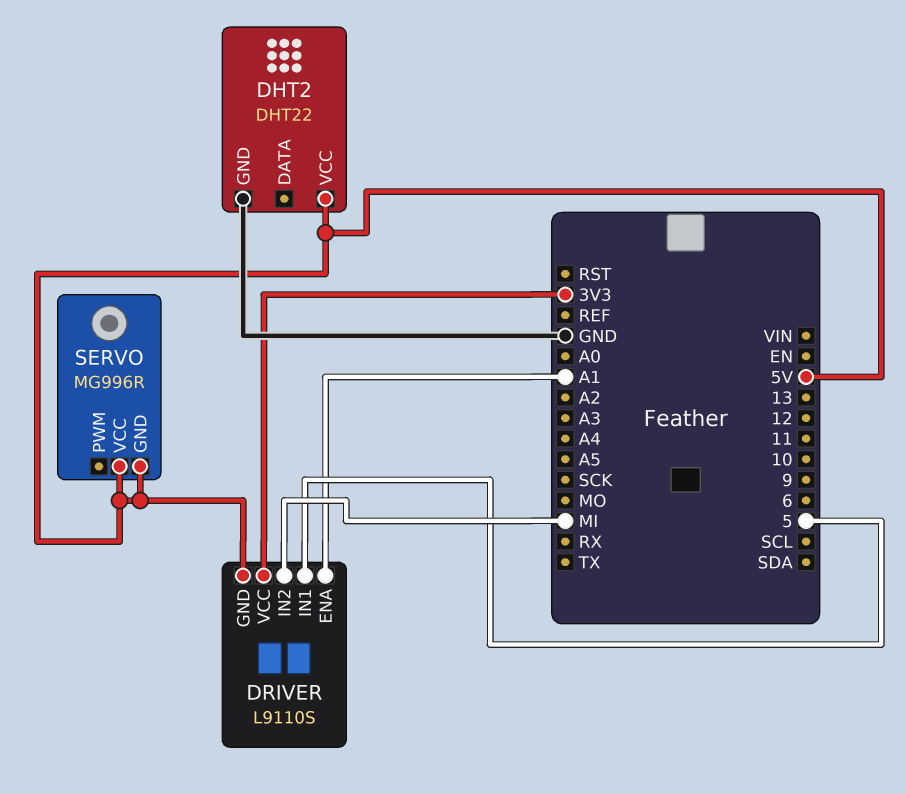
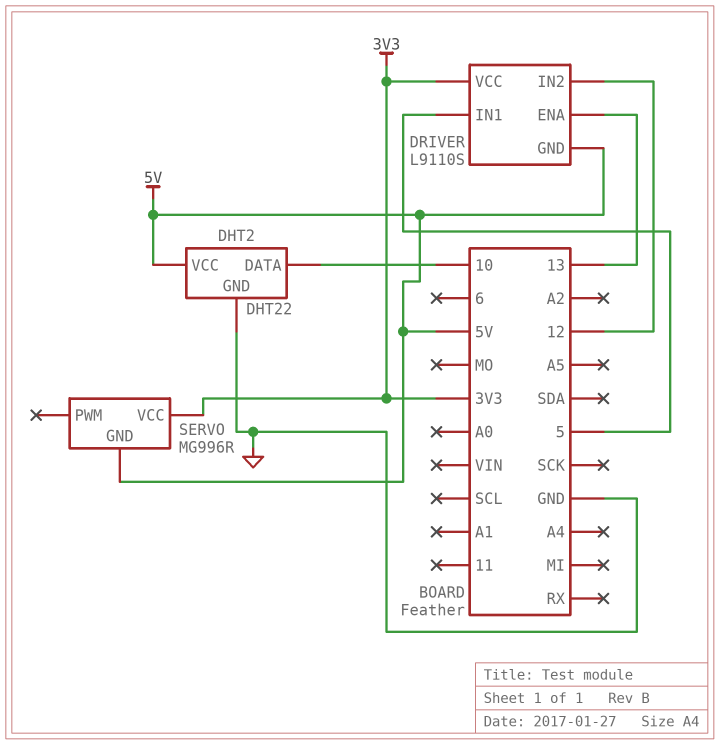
DHT2 pin DATA: none -> 10
DRIVER pin ENA: A1 -> 13
DRIVER pin IN2: MI -> 12
SERVO pin VCC: 5V -> 3V3

